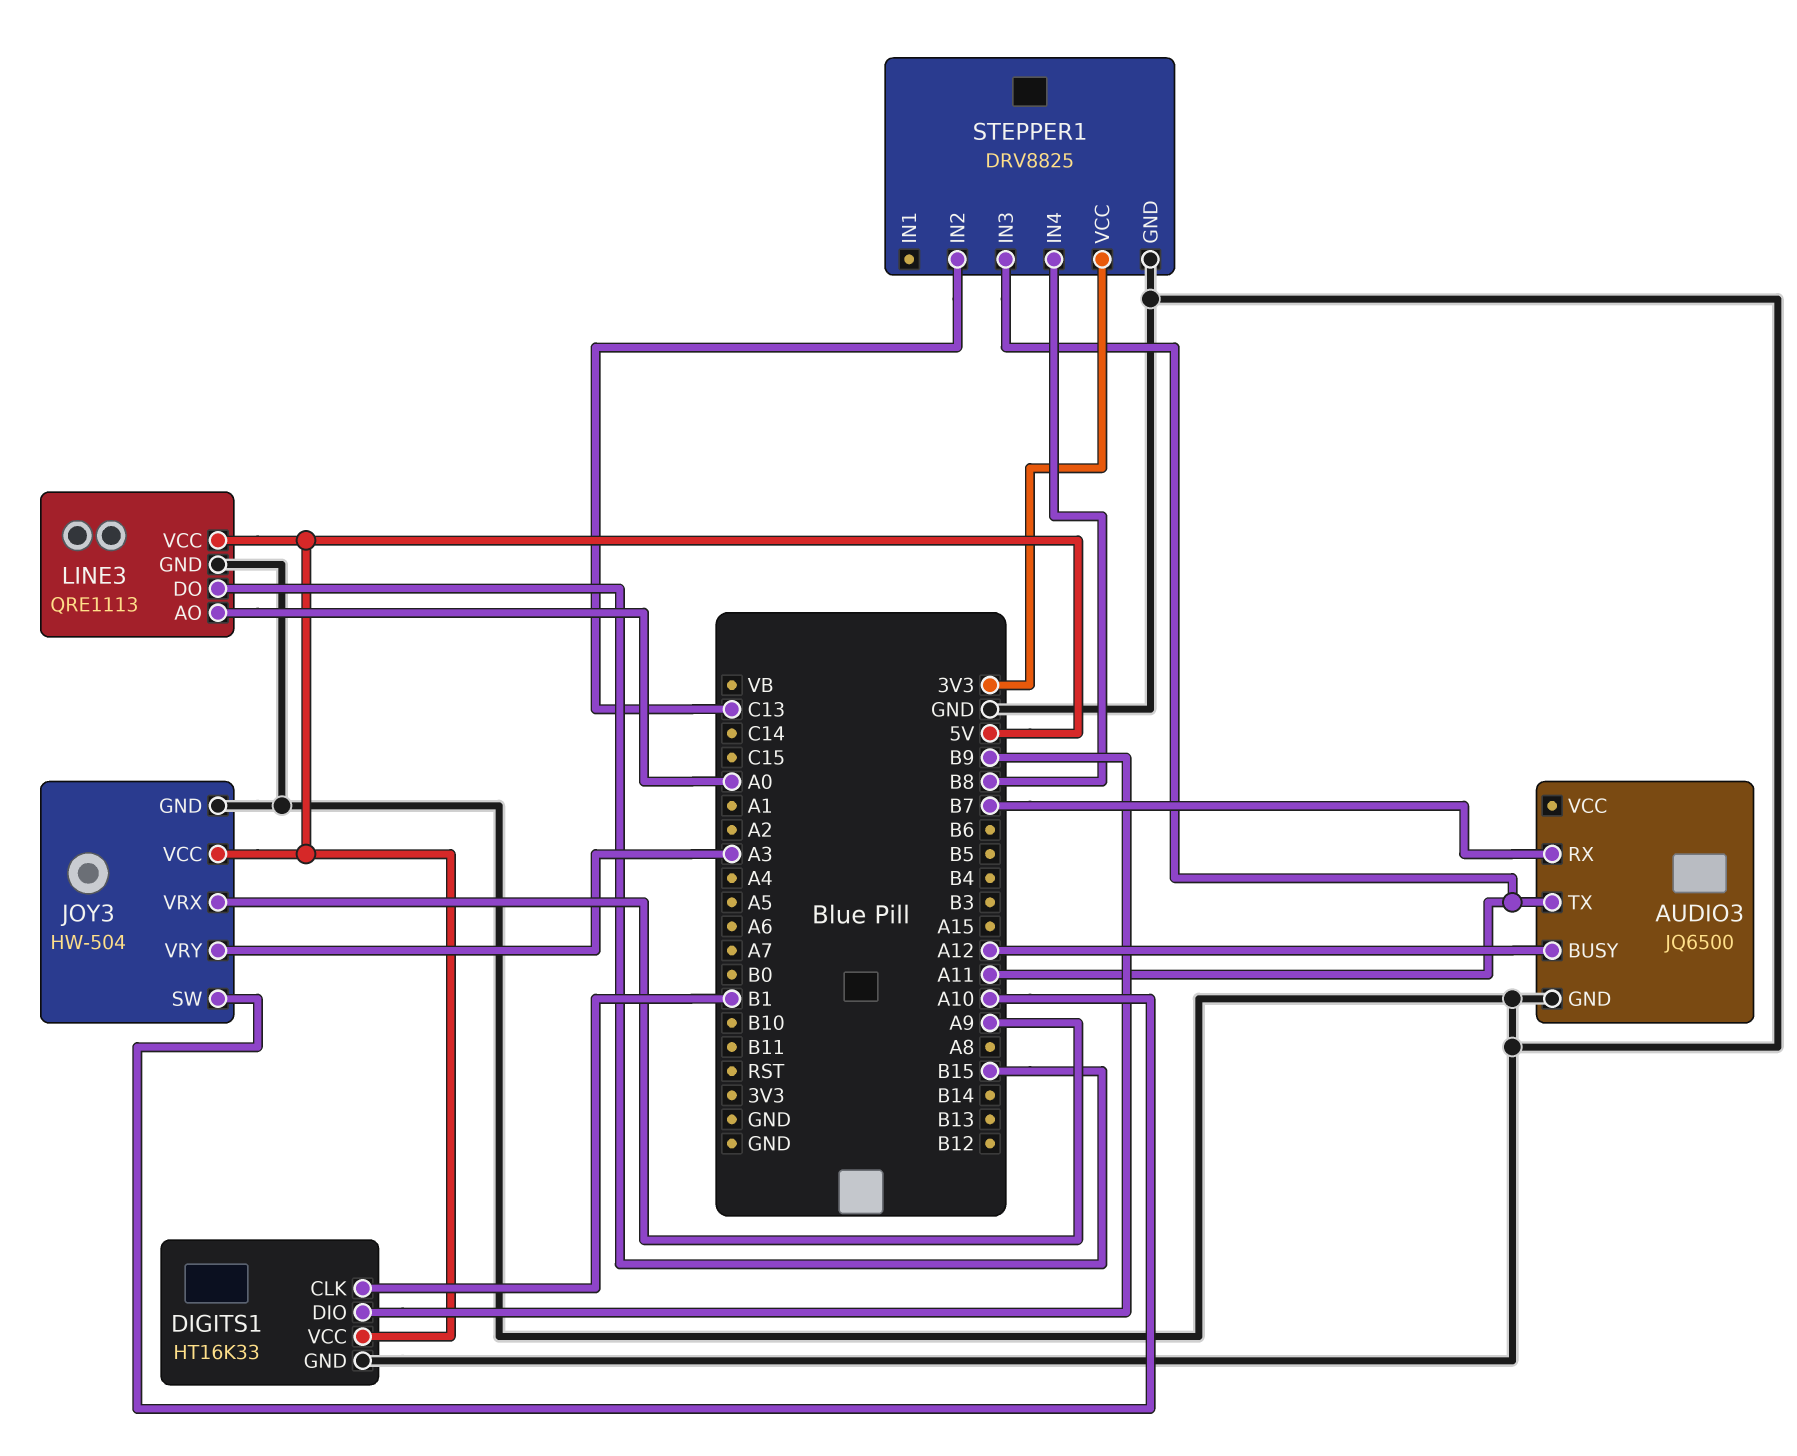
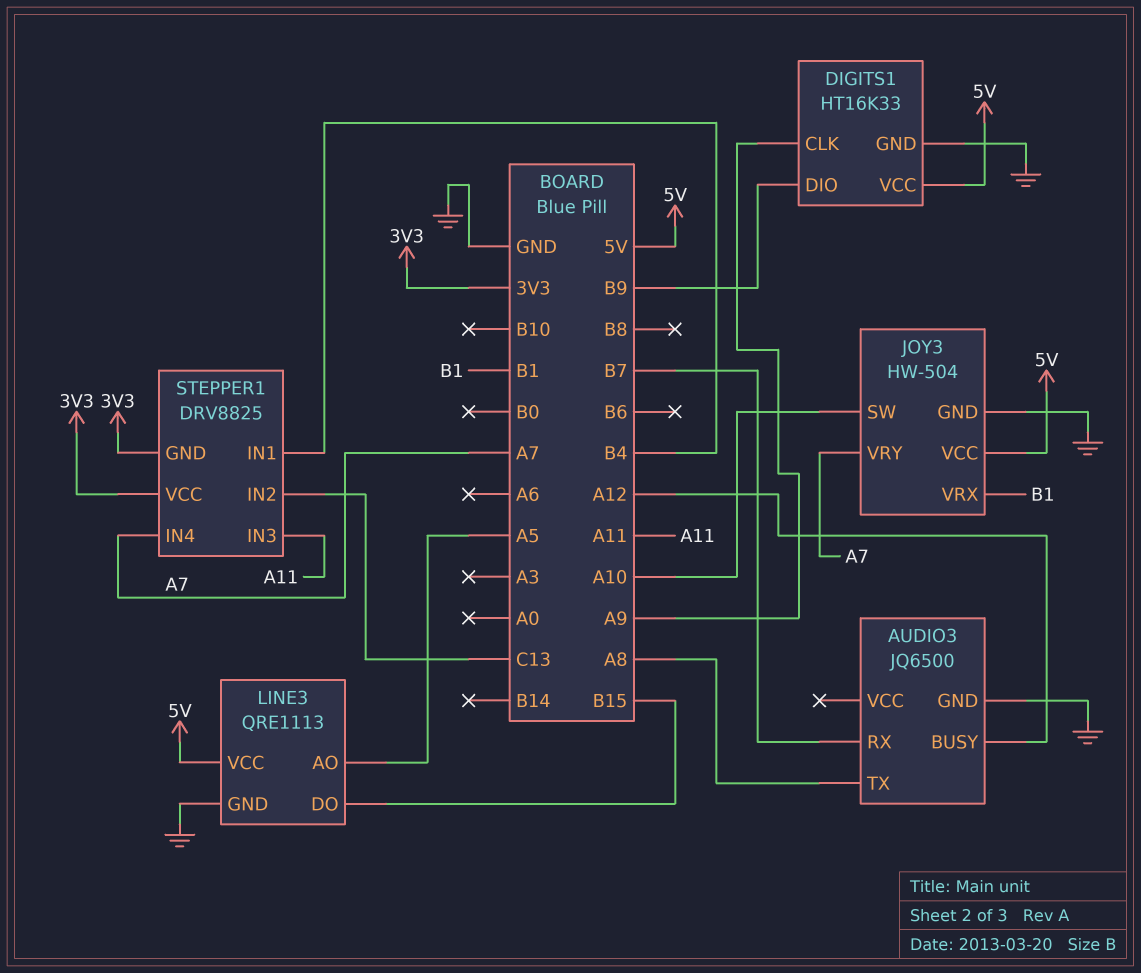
AUDIO3 pin TX: A11 -> A8
DIGITS1 pin CLK: B1 -> A9
JOY3 pin VRX: A9 -> B1
JOY3 pin VRY: A3 -> A7
LINE3 pin AO: A0 -> A5
STEPPER1 pin GND: GND -> 3V3
STEPPER1 pin IN1: none -> B4
STEPPER1 pin IN4: B8 -> A7

